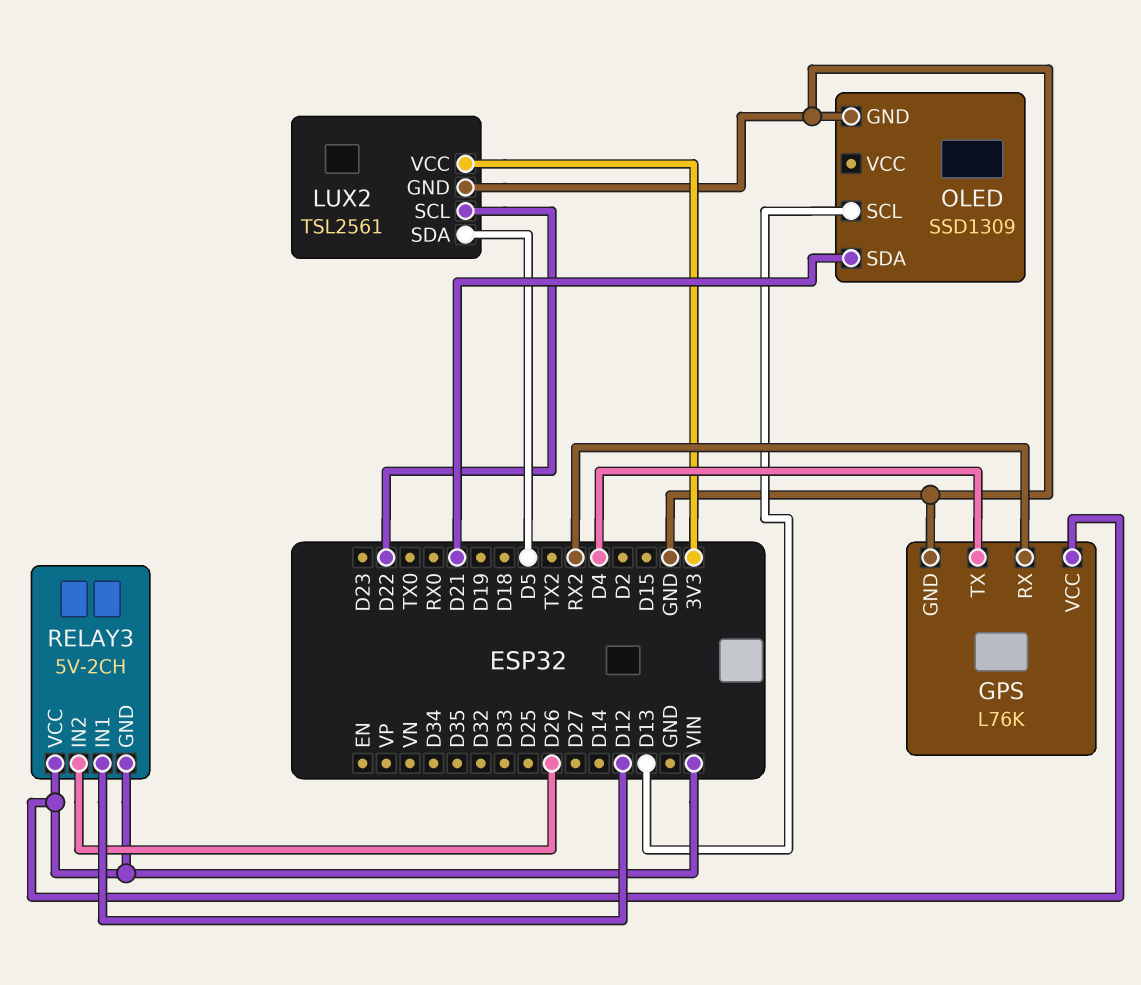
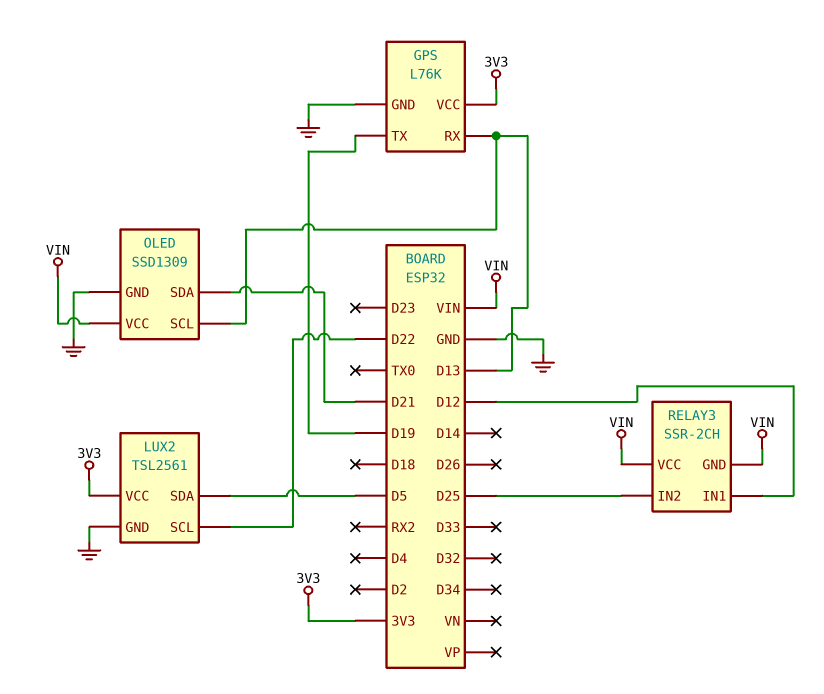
GPS pin RX: RX2 -> D13
GPS pin TX: D4 -> D19
GPS pin VCC: VIN -> 3V3
OLED pin VCC: none -> VIN
RELAY3: 5V-2CH -> SSR-2CH
RELAY3 pin IN2: D26 -> D25

